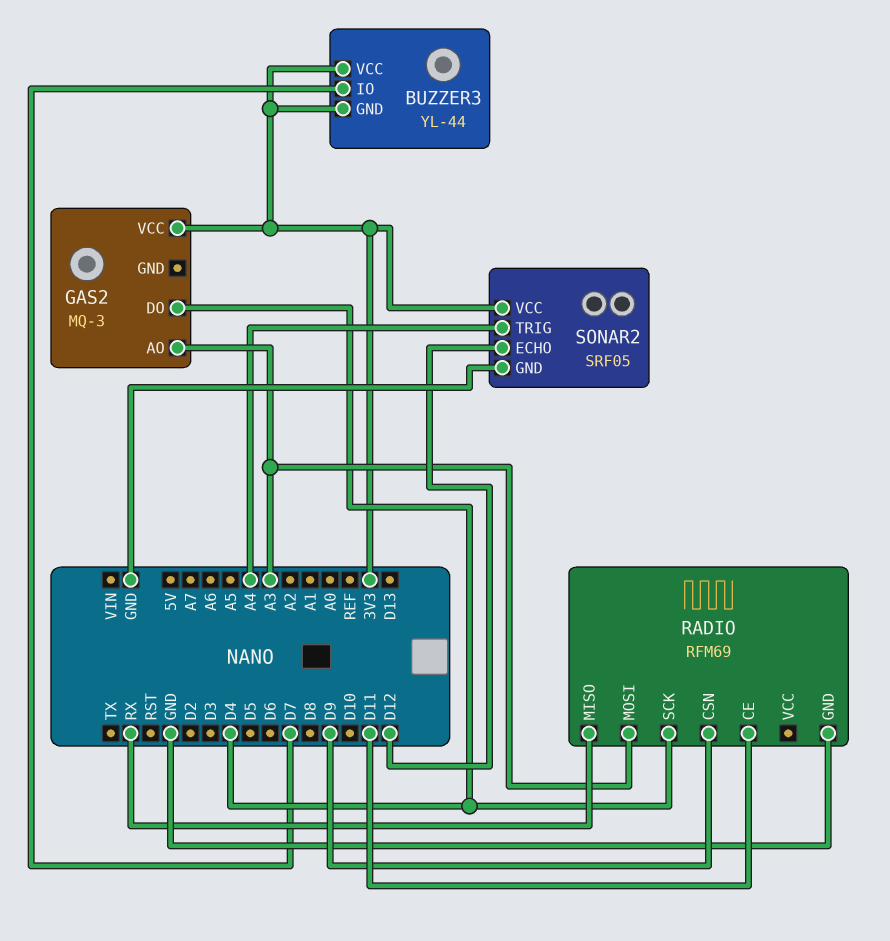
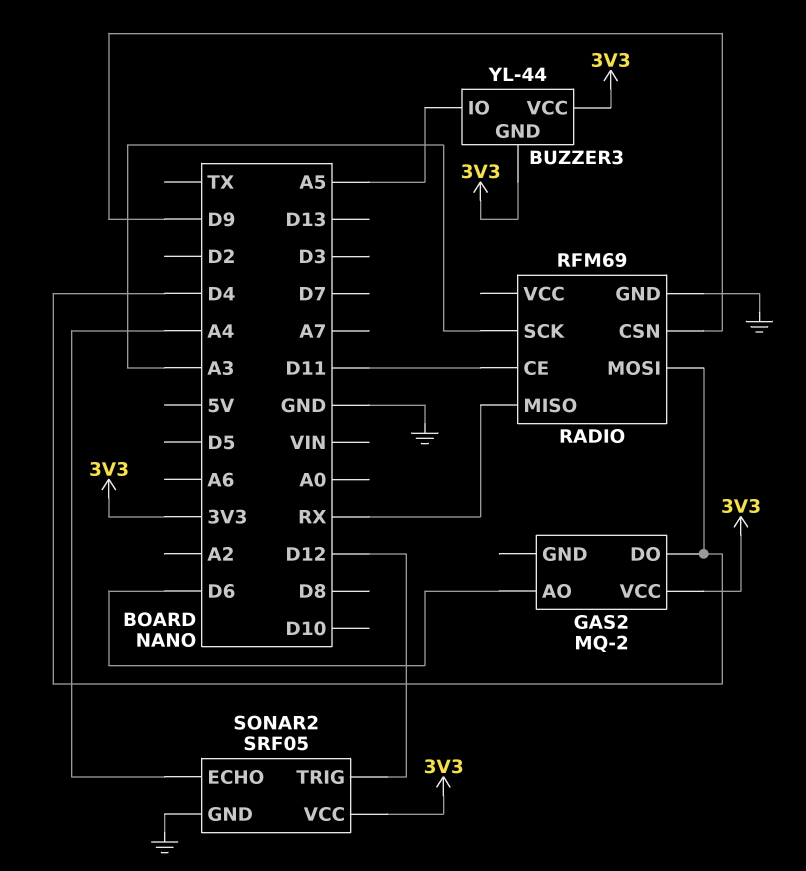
BUZZER3 pin IO: D7 -> A5
GAS2: MQ-3 -> MQ-2
GAS2 pin AO: A3 -> D6
RADIO pin MOSI: A3 -> D4
RADIO pin SCK: D4 -> A3
SONAR2 pin ECHO: D12 -> A4
SONAR2 pin TRIG: A4 -> D12

